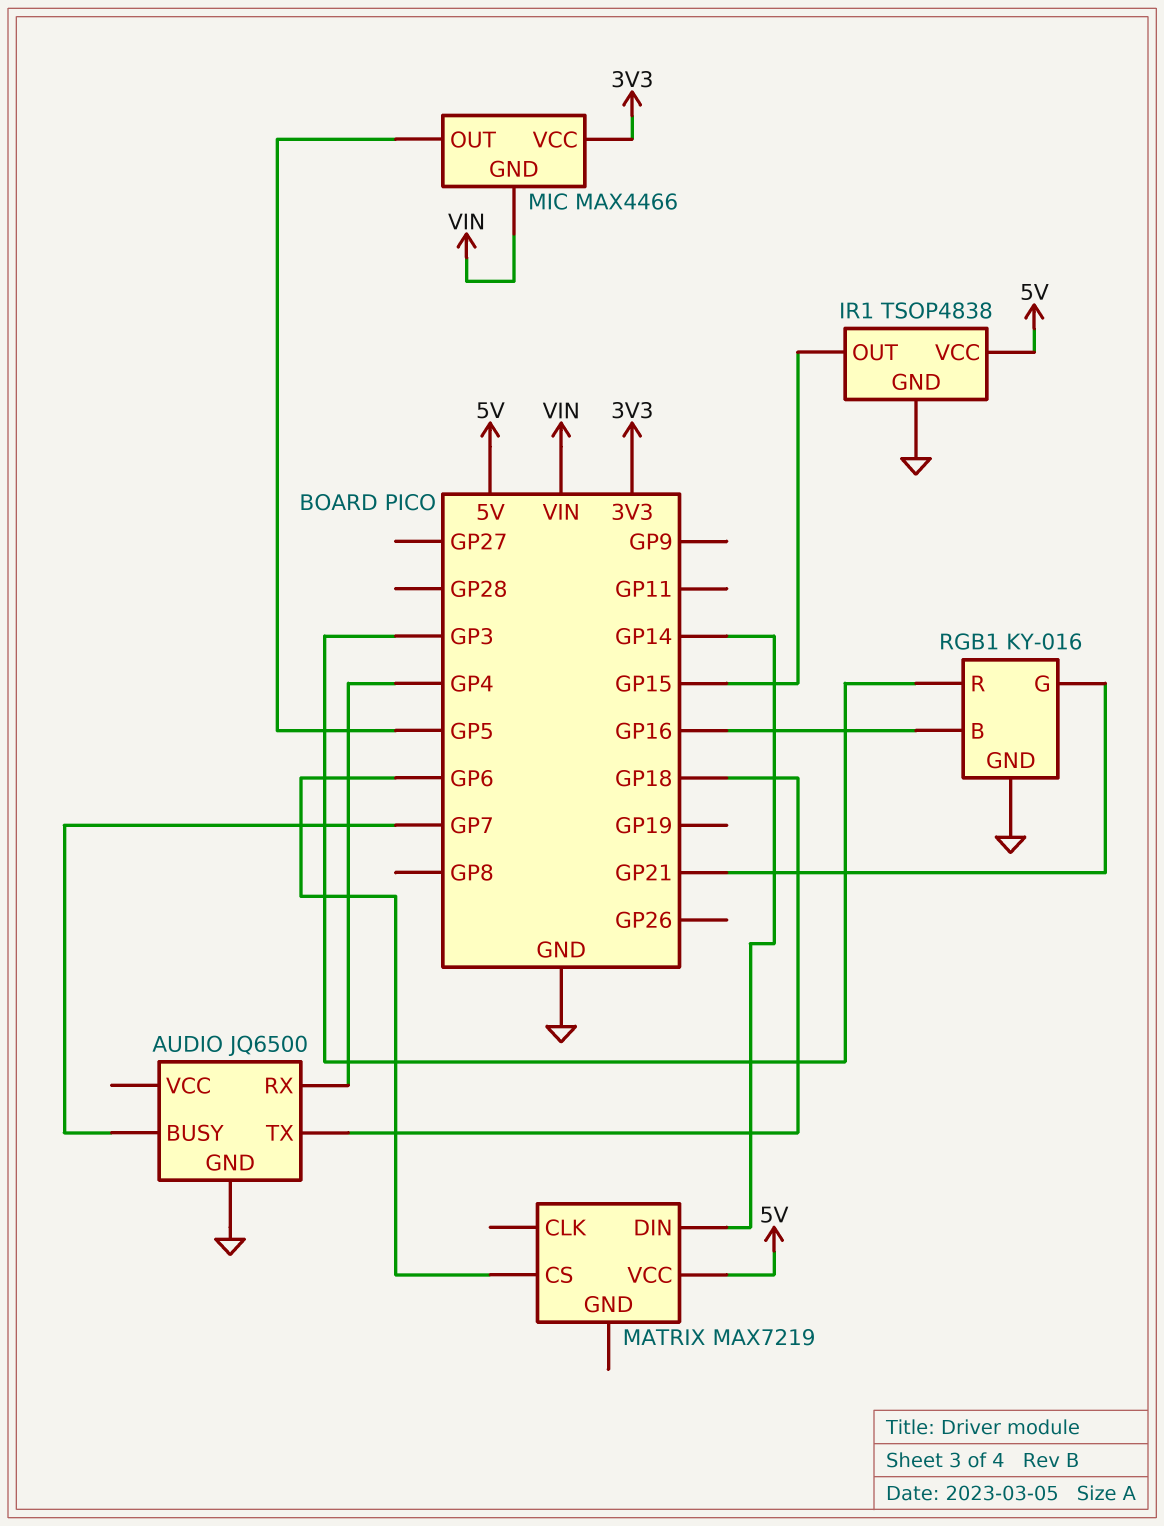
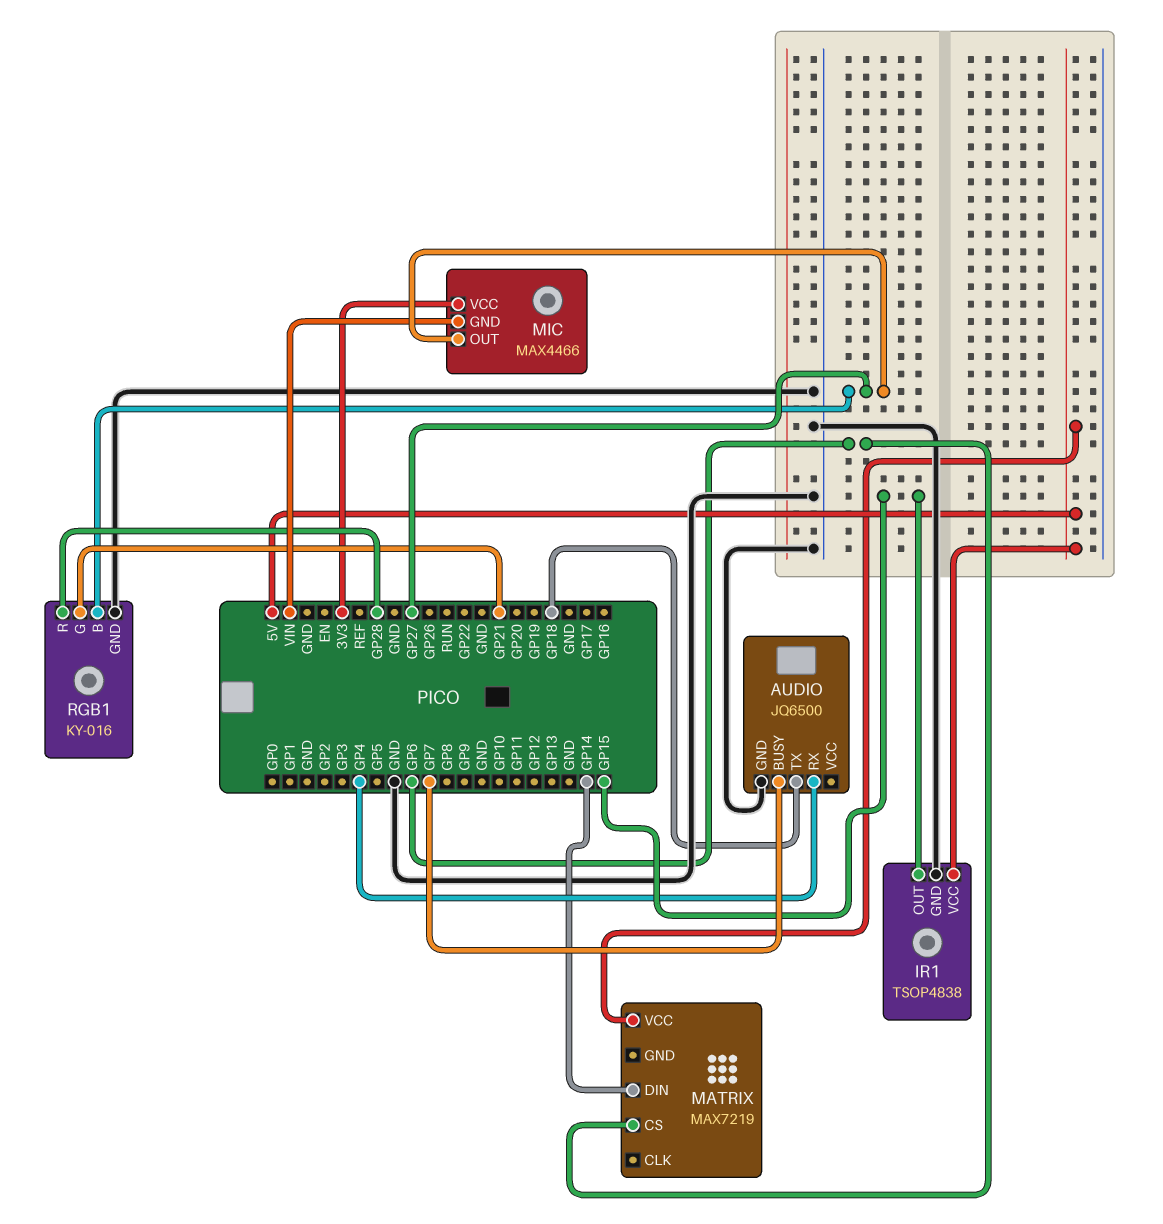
MIC pin OUT: GP5 -> GP27
RGB1 pin B: GP16 -> GP27
RGB1 pin R: GP3 -> GP28

